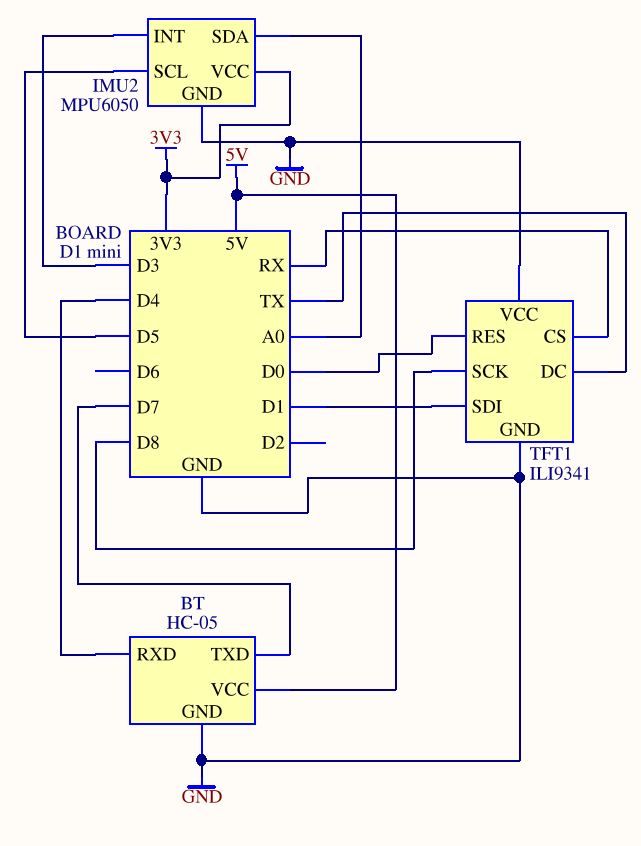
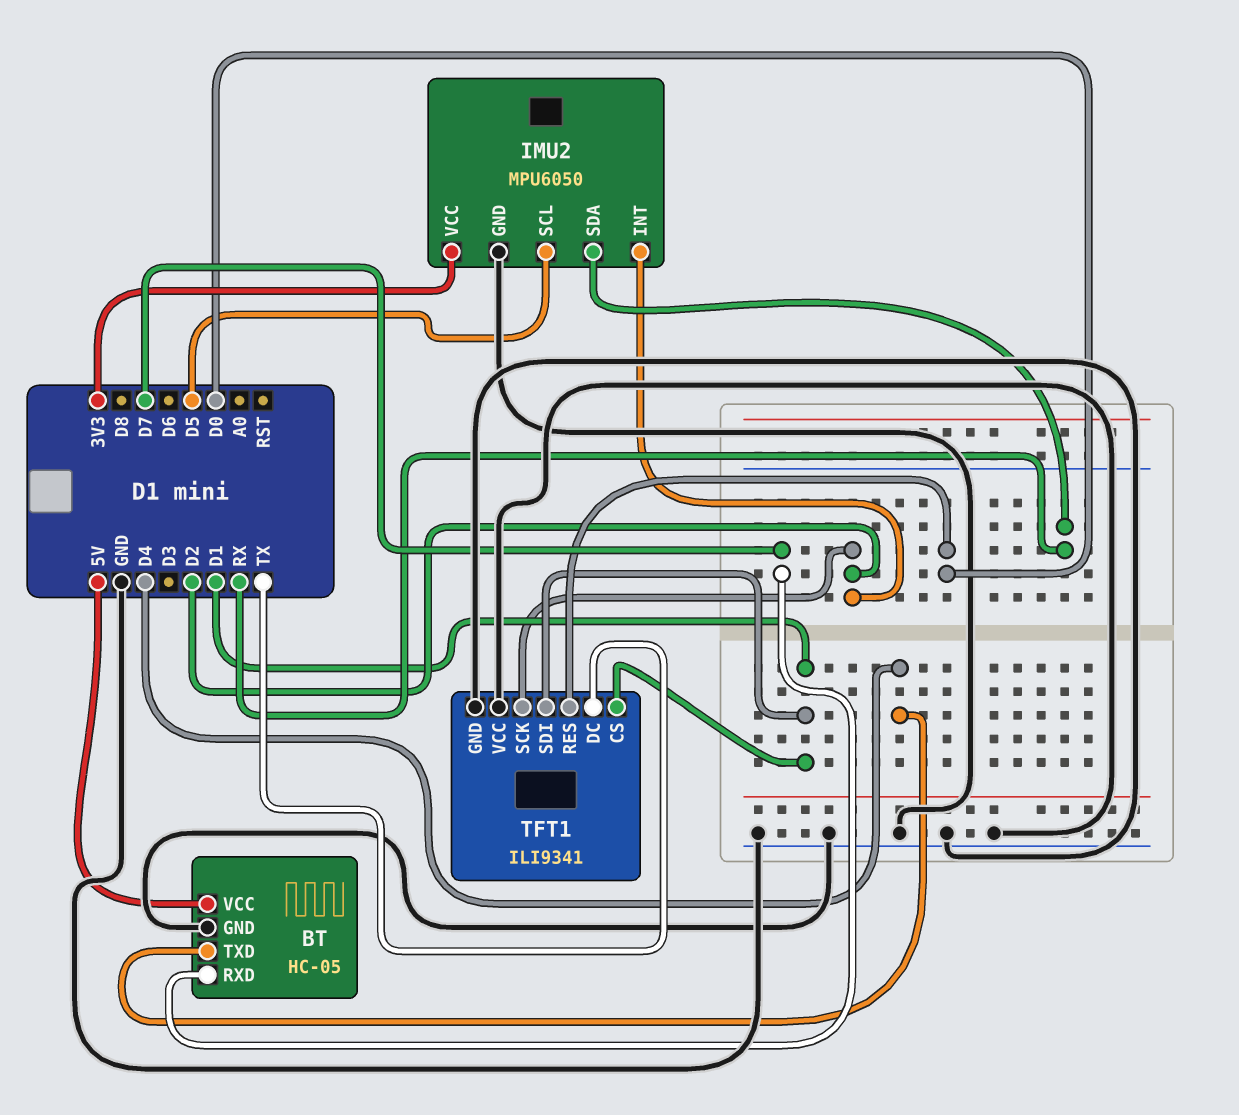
BT pin RXD: D4 -> D7
BT pin TXD: D7 -> D4
IMU2 pin INT: D3 -> D2
IMU2 pin SDA: A0 -> RX
TFT1 pin CS: RX -> D1
TFT1 pin SCK: D8 -> D2

